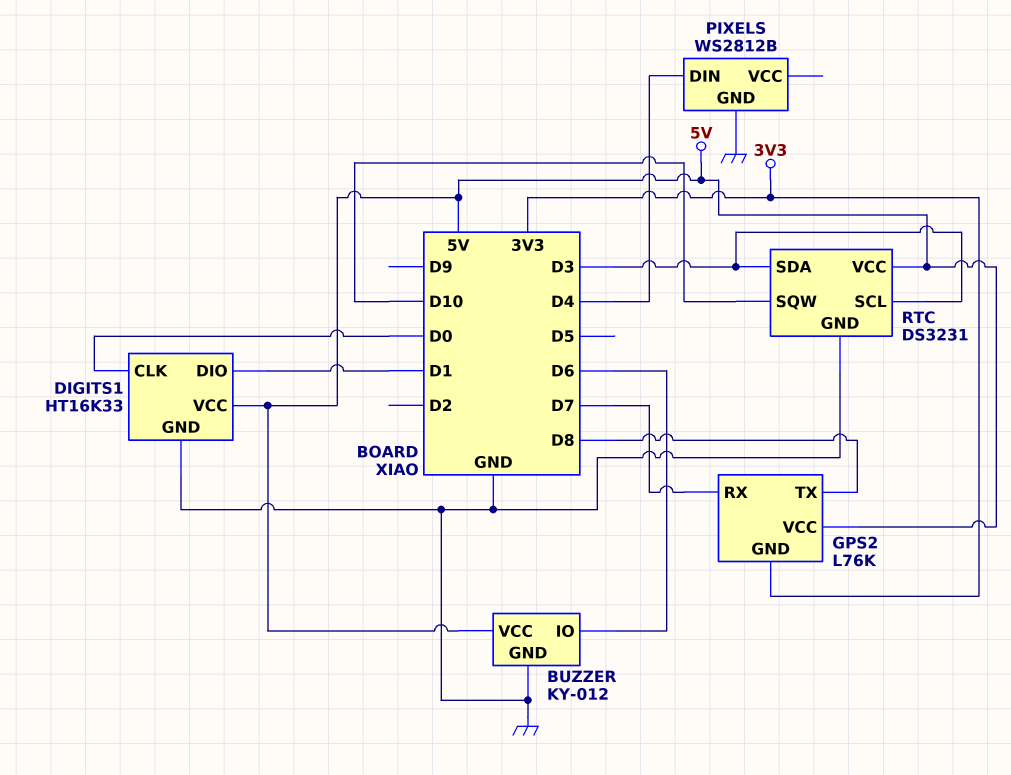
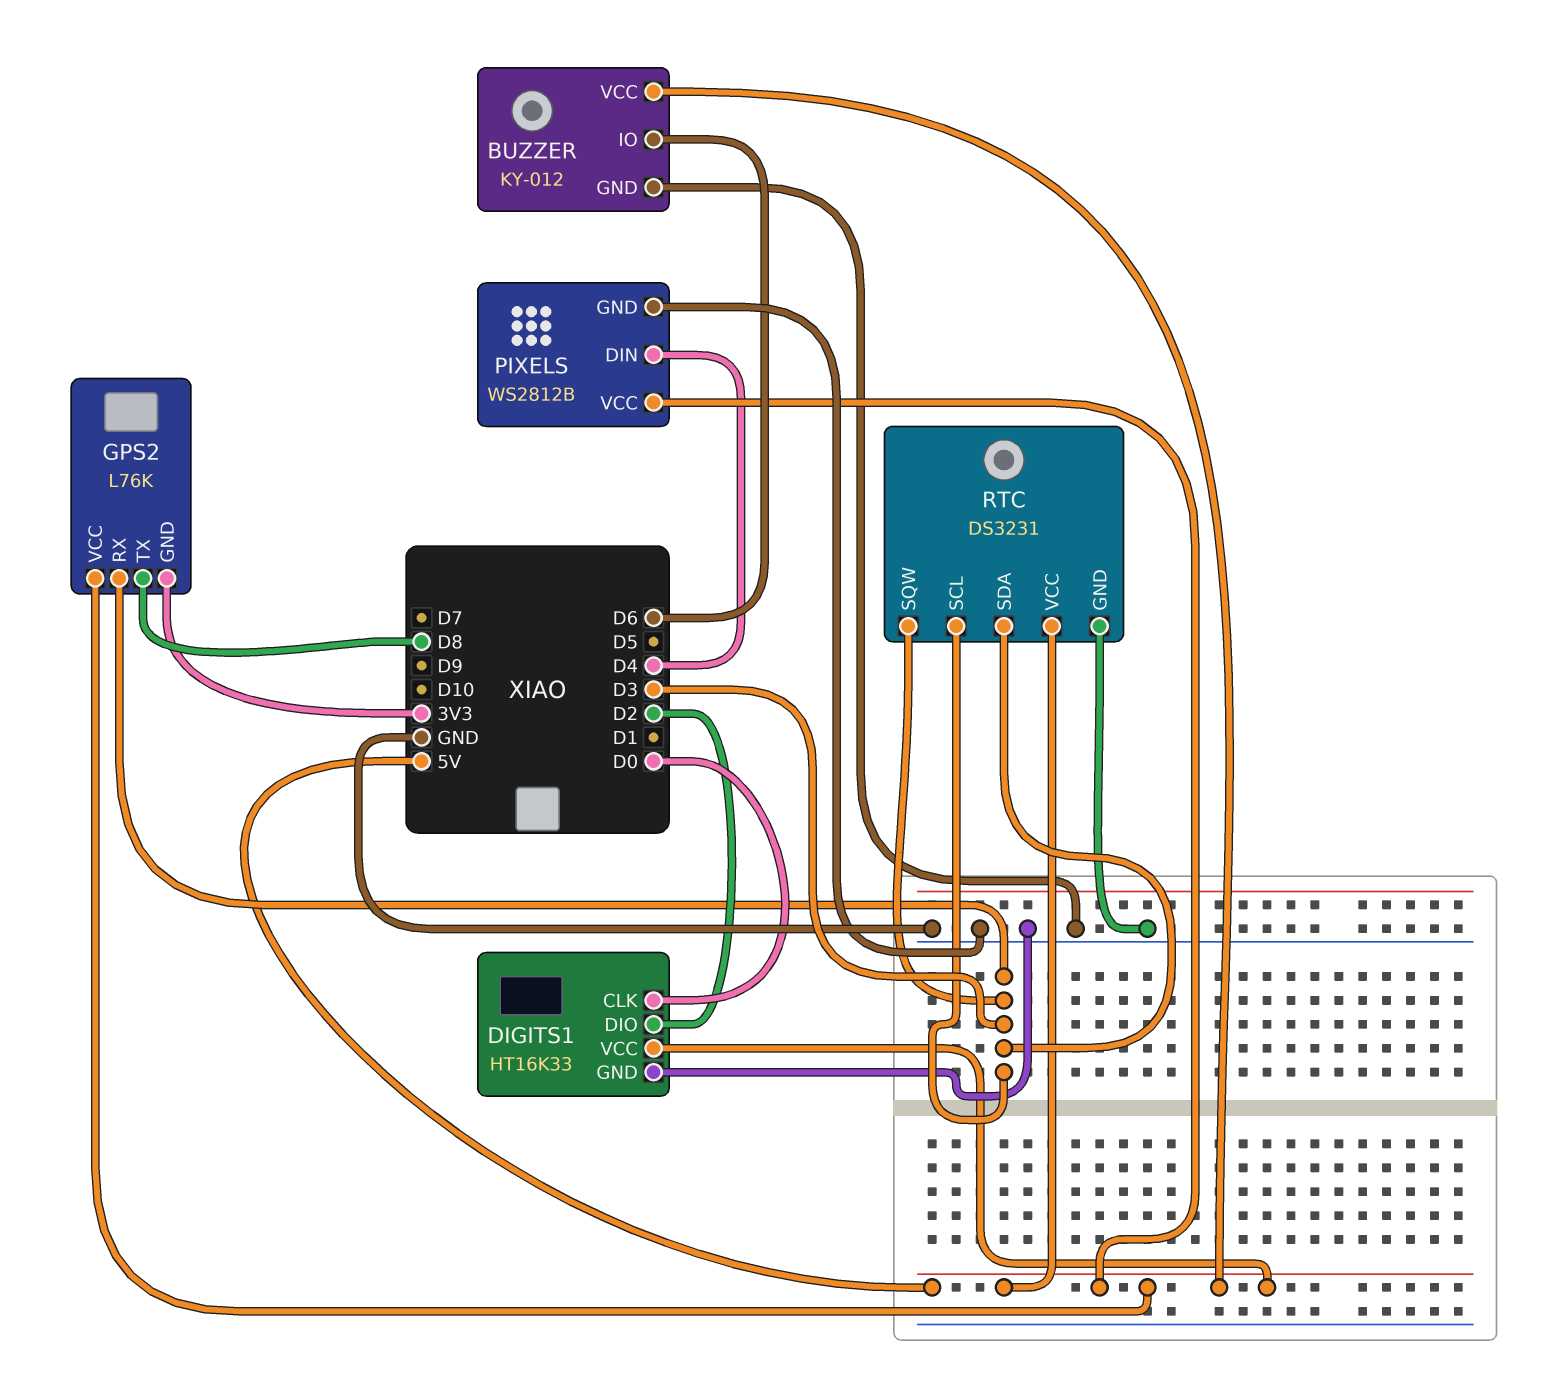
DIGITS1 pin DIO: D1 -> D2
GPS2 pin RX: D7 -> D3
PIXELS pin VCC: none -> 5V
RTC pin SQW: D10 -> D3

